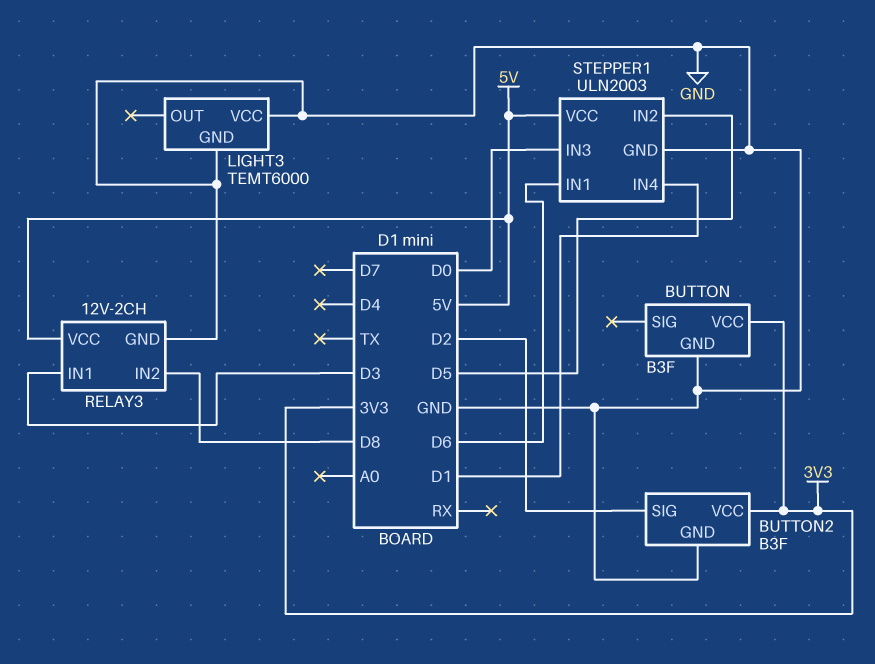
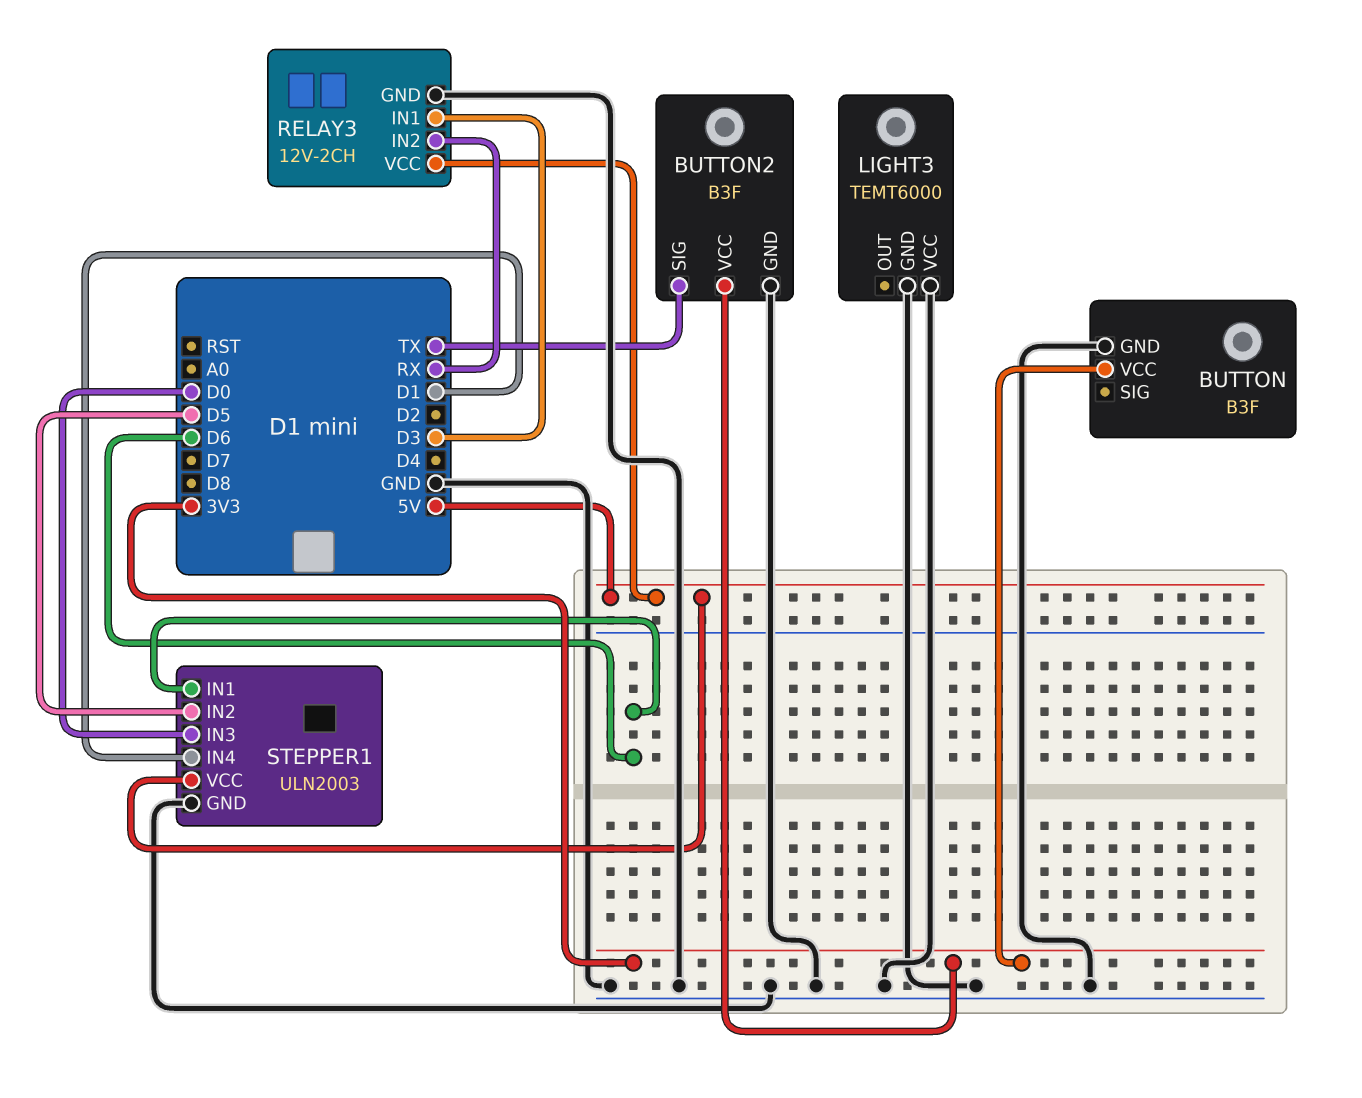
BUTTON2 pin SIG: D2 -> TX
RELAY3 pin IN2: D8 -> RX

